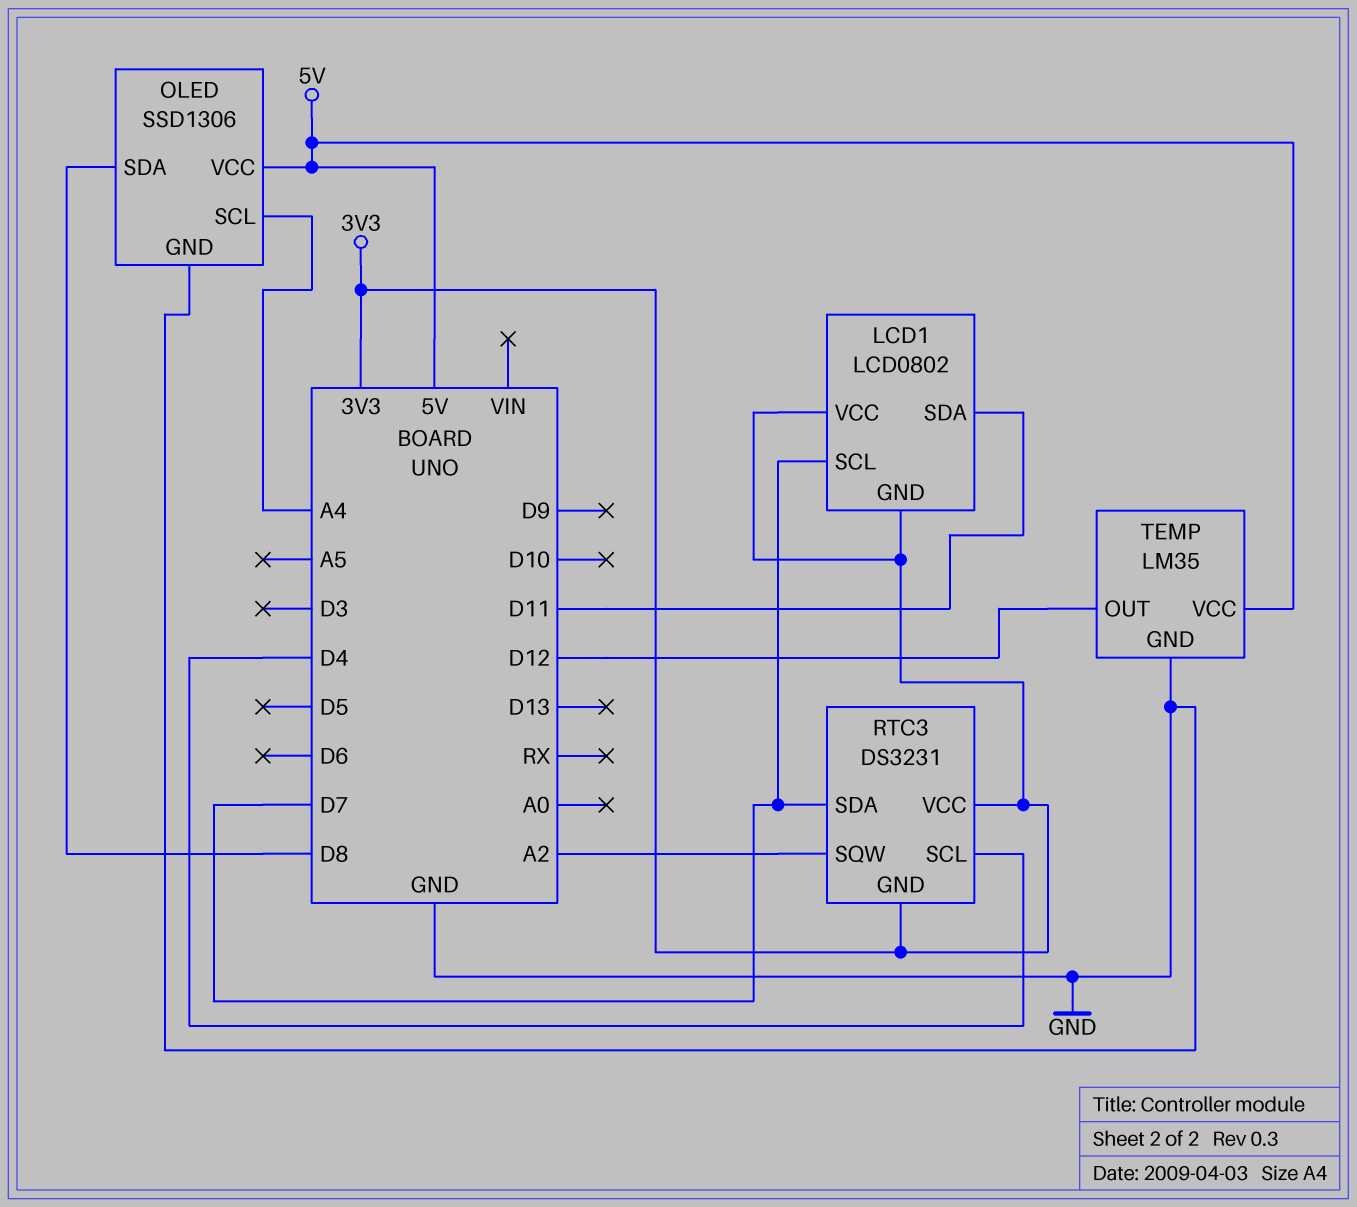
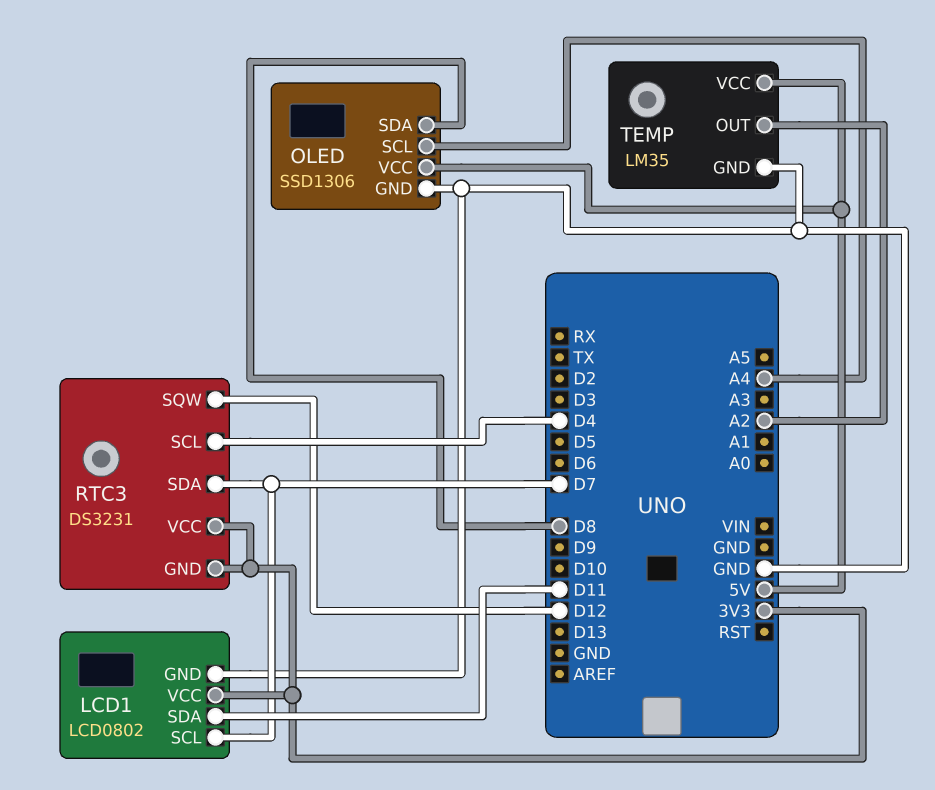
LCD1 pin GND: 3V3 -> GND
RTC3 pin SQW: A2 -> D12
TEMP pin OUT: D12 -> A2

